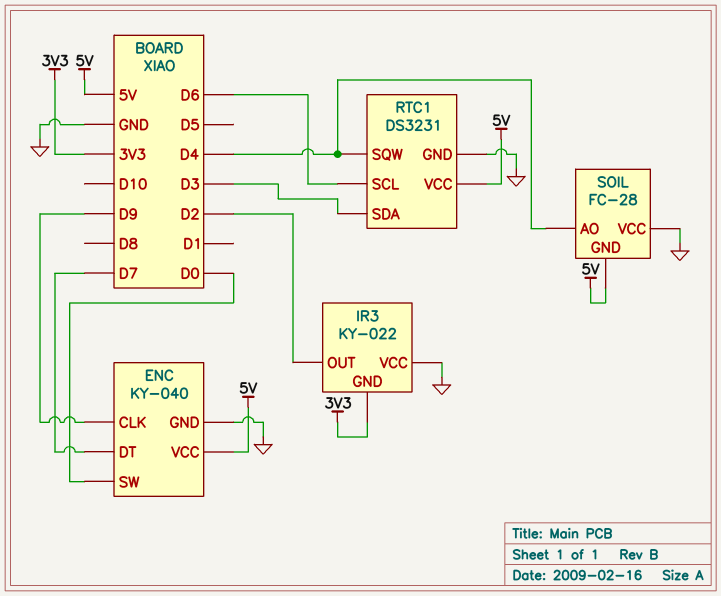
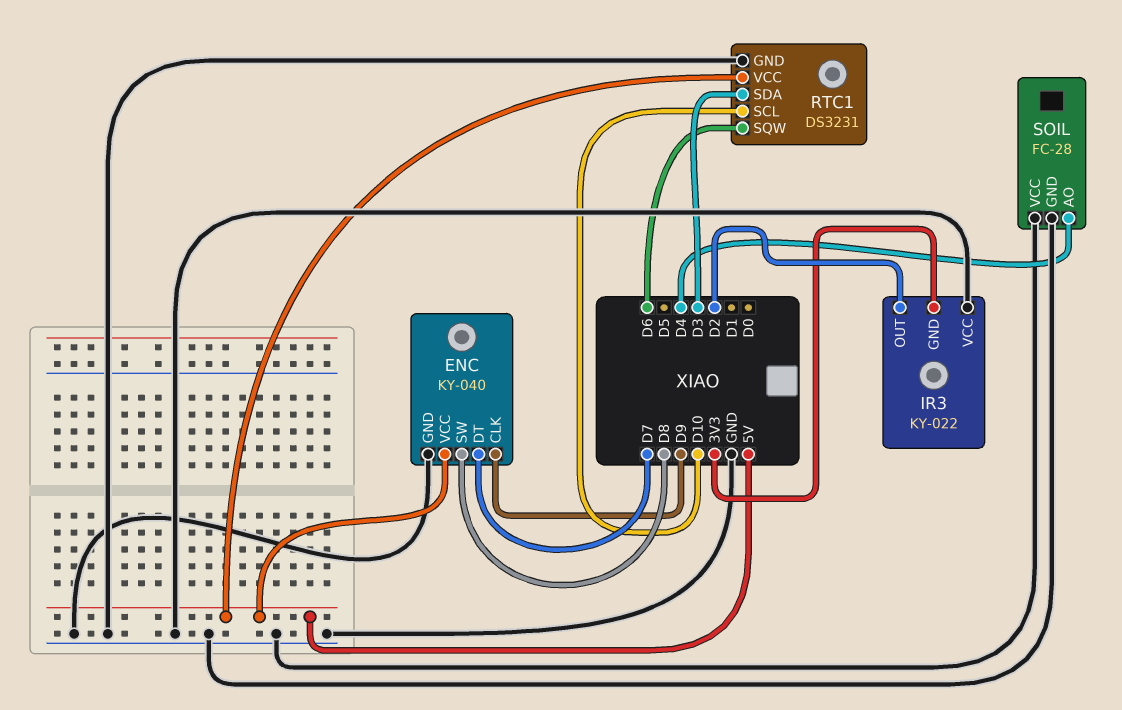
ENC pin SW: D0 -> D8
RTC1 pin SCL: D6 -> D10
RTC1 pin SQW: D4 -> D6
SOIL pin GND: 5V -> GND

